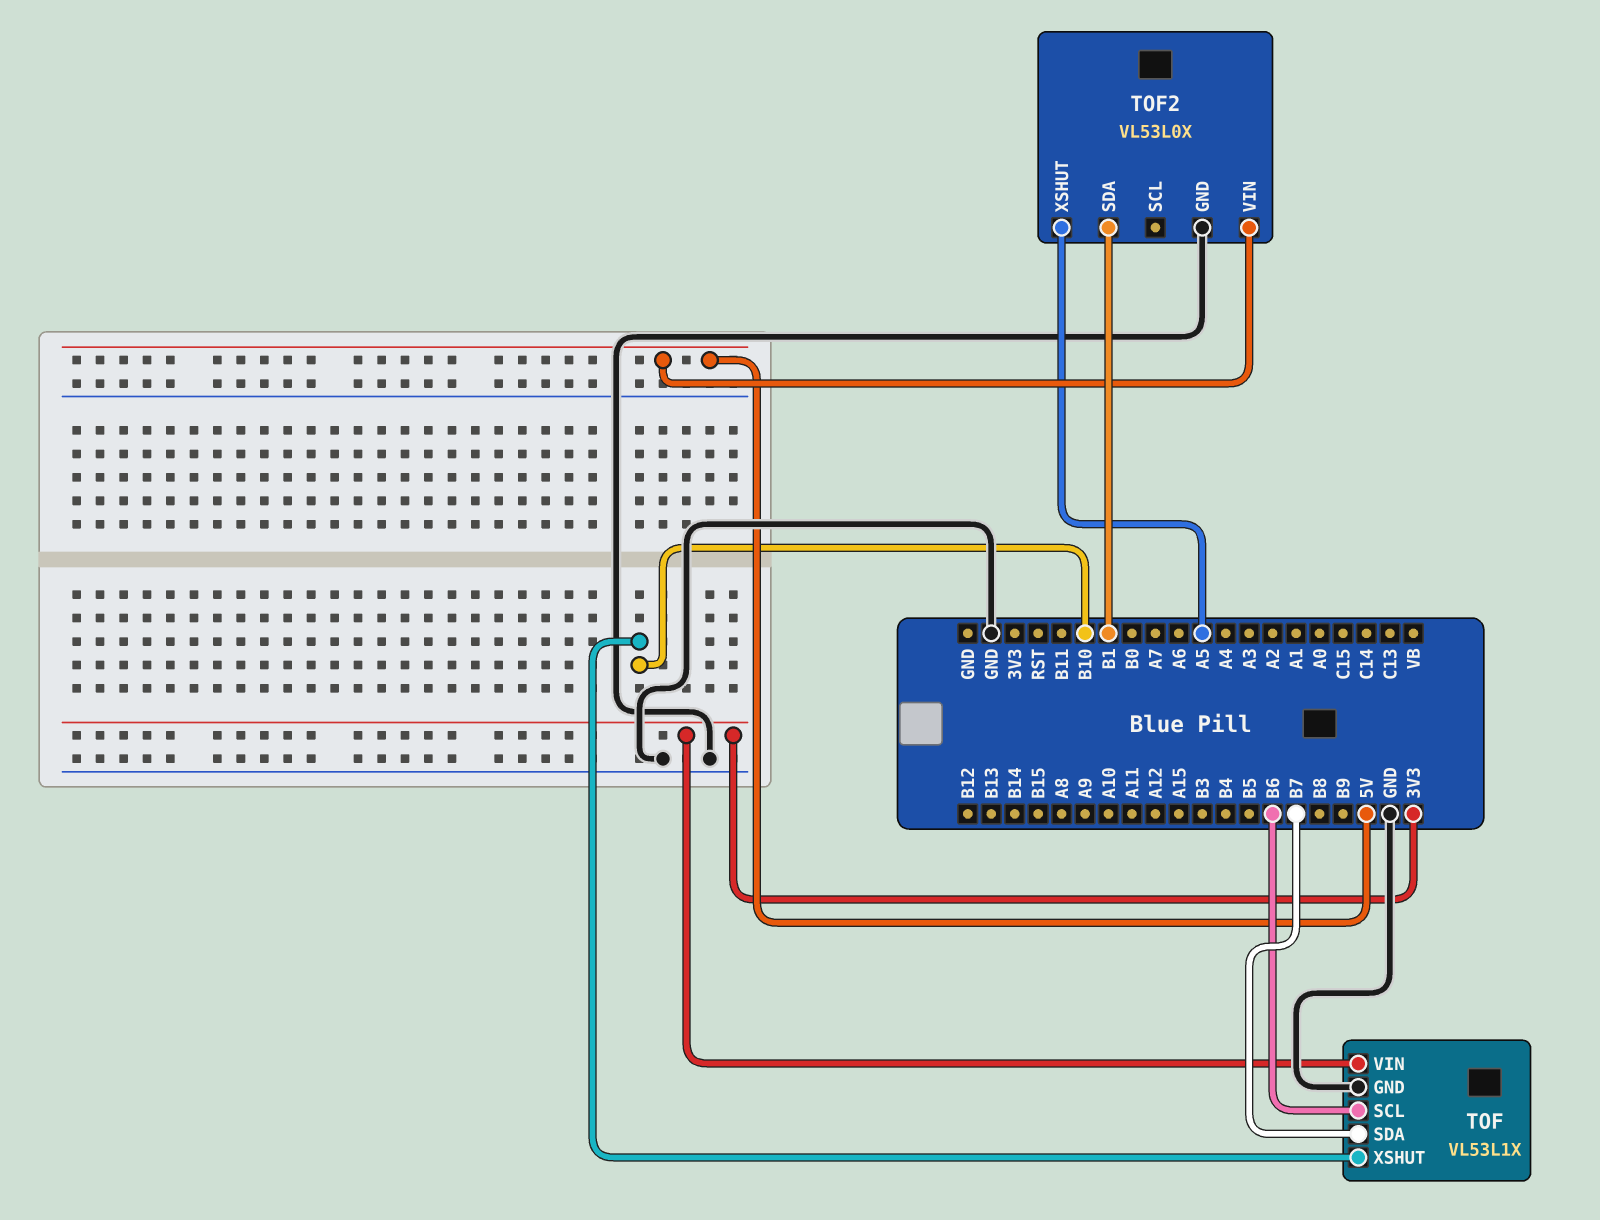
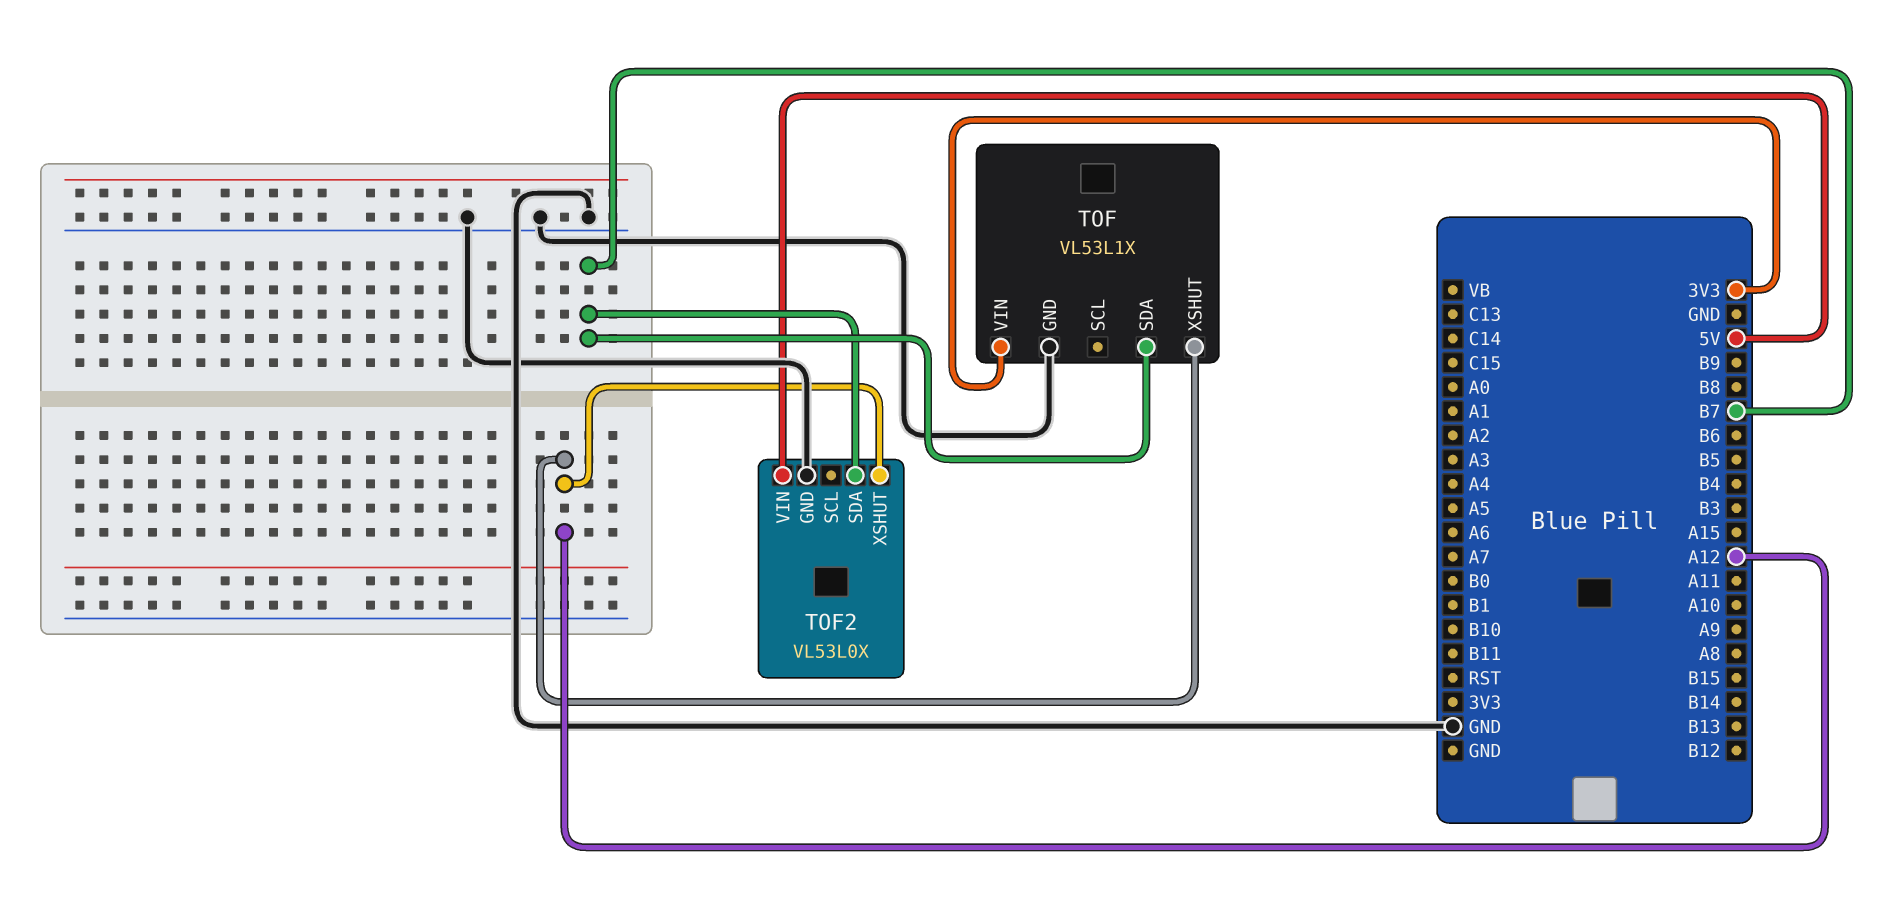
TOF pin SCL: B6 -> none
TOF pin XSHUT: B10 -> A12
TOF2 pin SDA: B1 -> B7
TOF2 pin XSHUT: A5 -> A12

